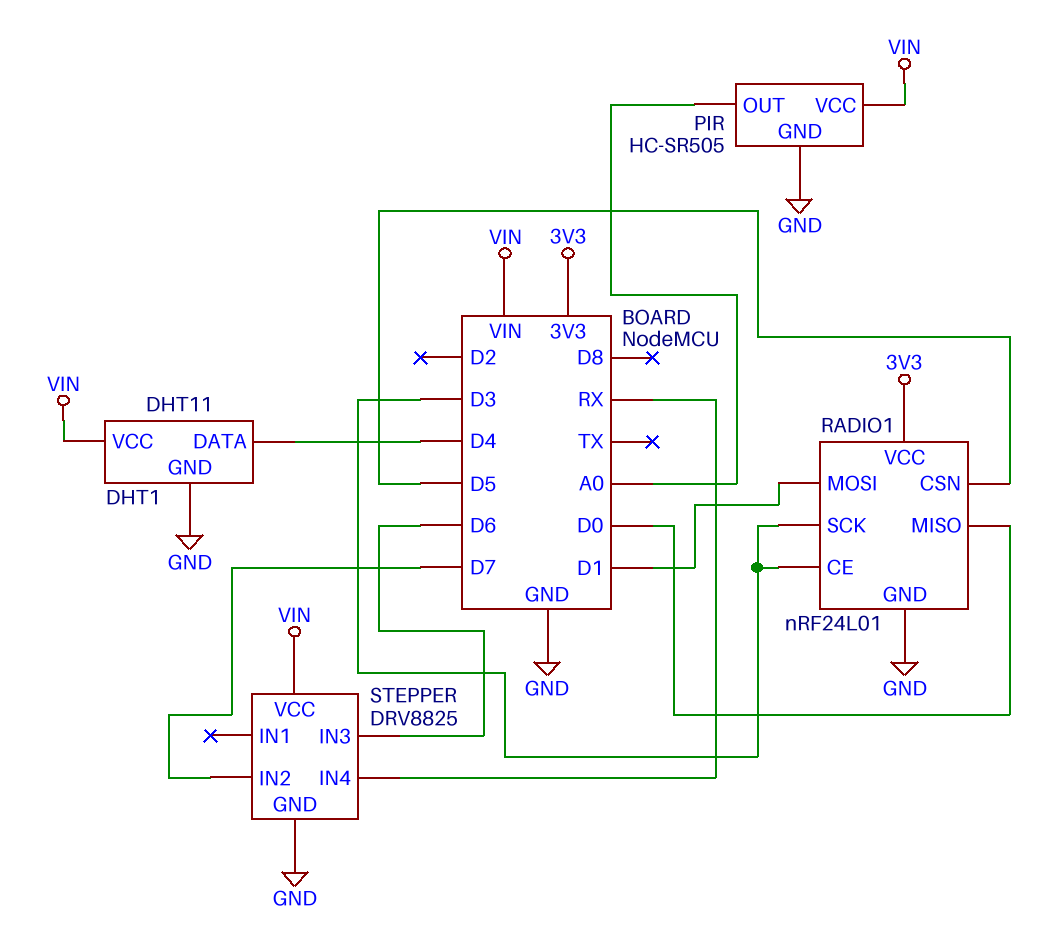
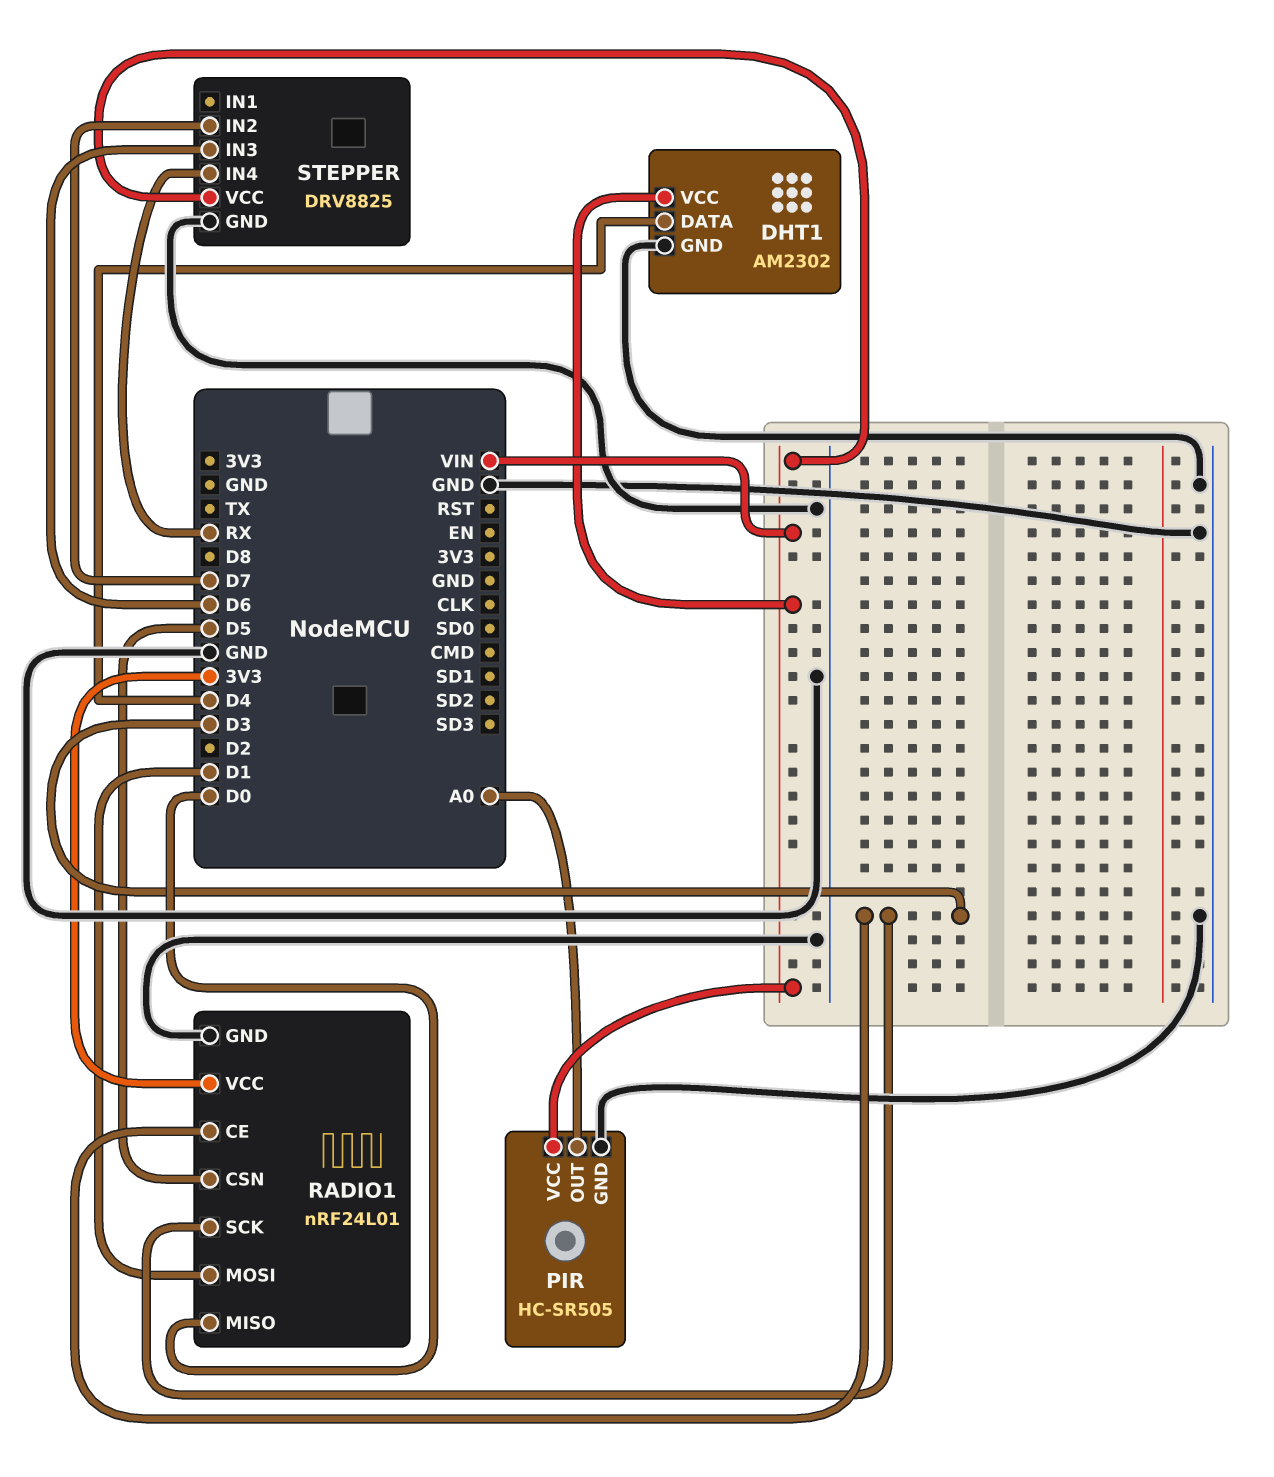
DHT1: DHT11 -> AM2302

